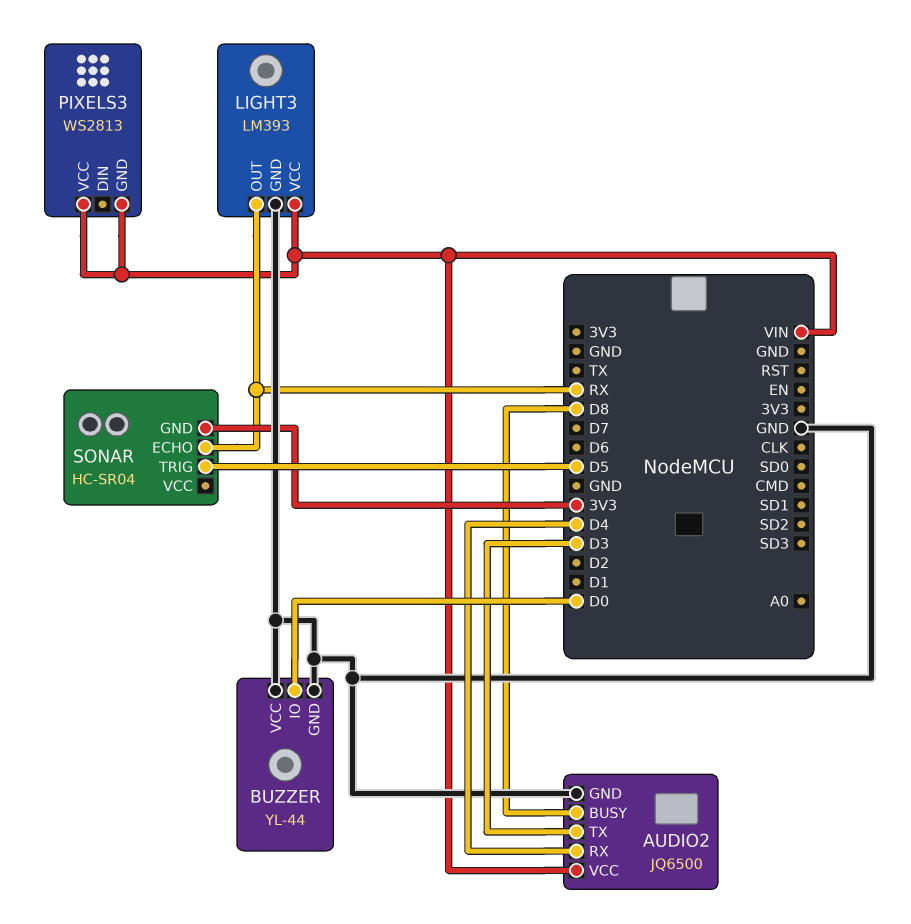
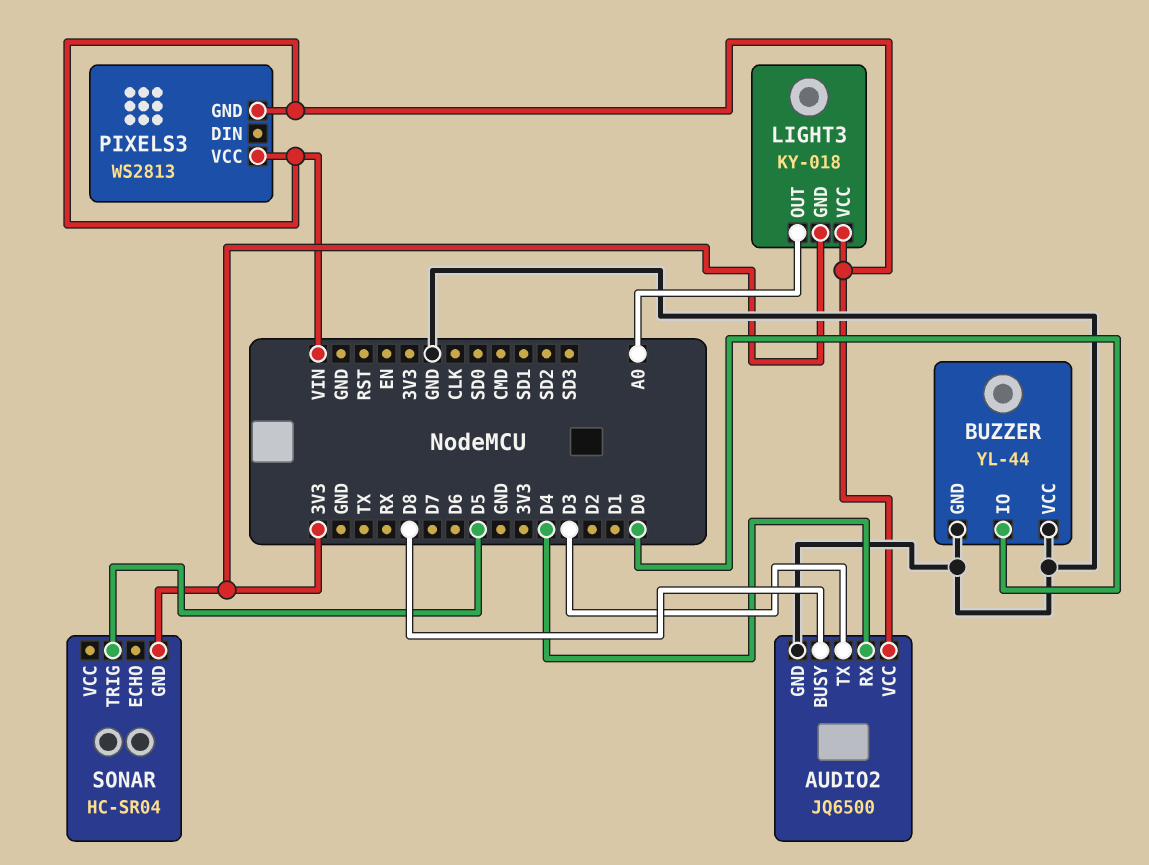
LIGHT3: LM393 -> KY-018
LIGHT3 pin GND: GND -> 3V3
LIGHT3 pin OUT: RX -> A0
SONAR pin ECHO: RX -> none

